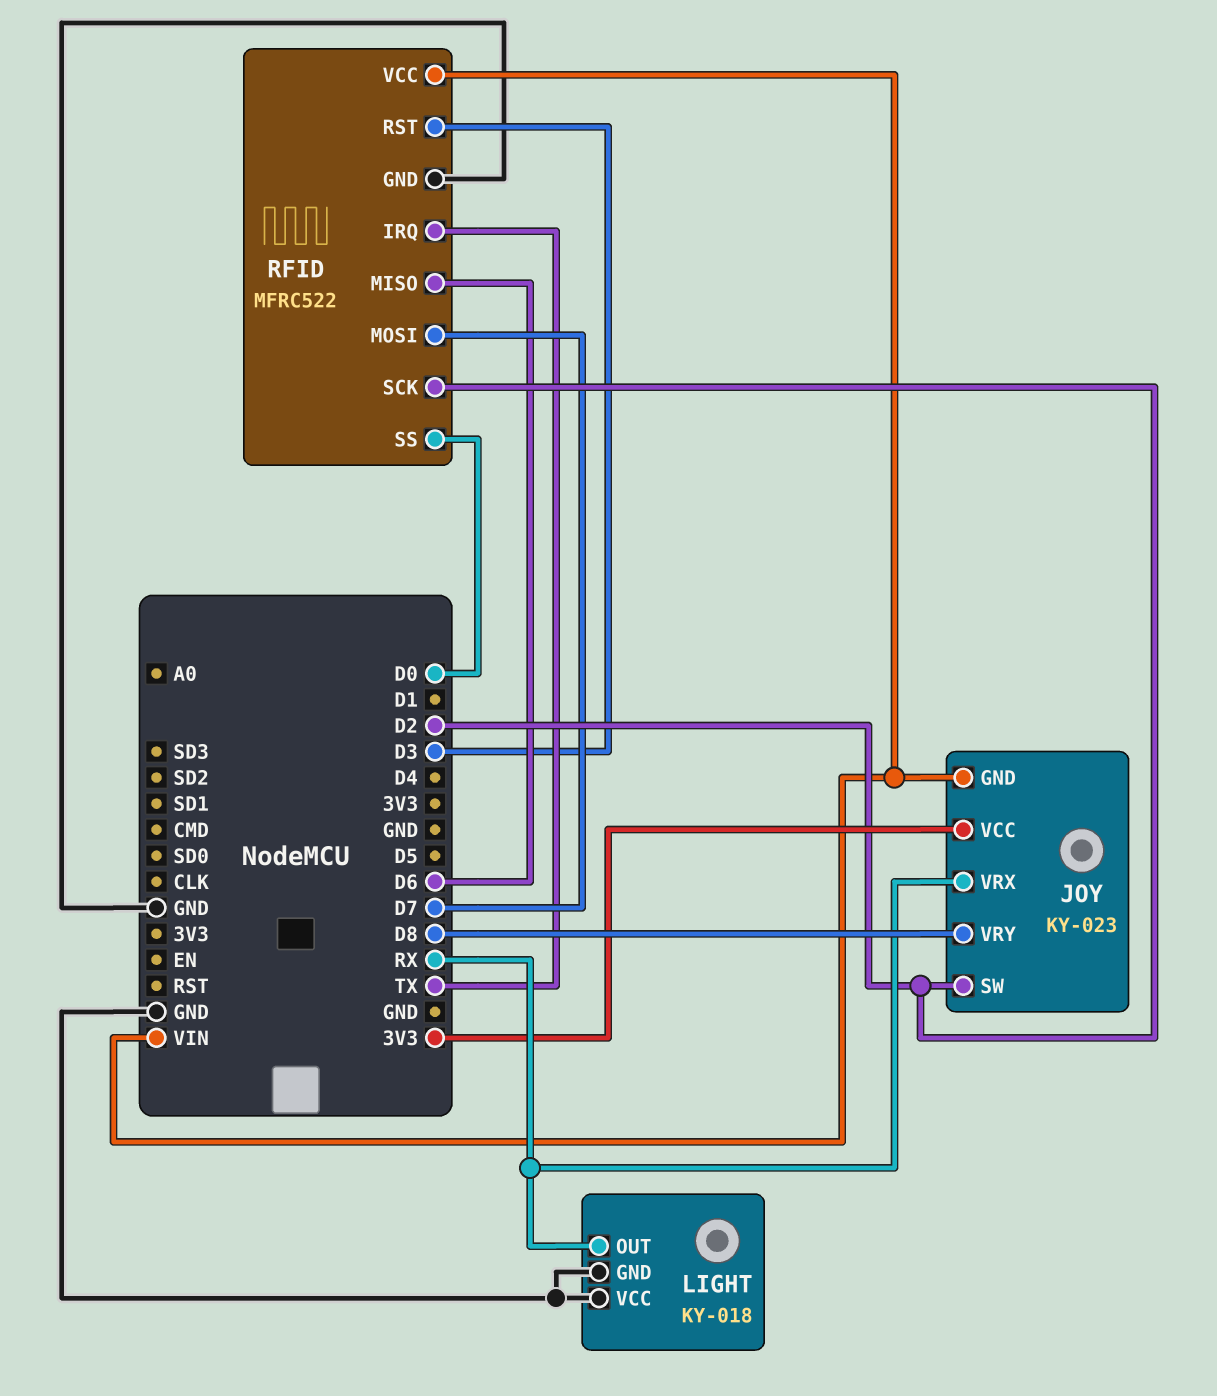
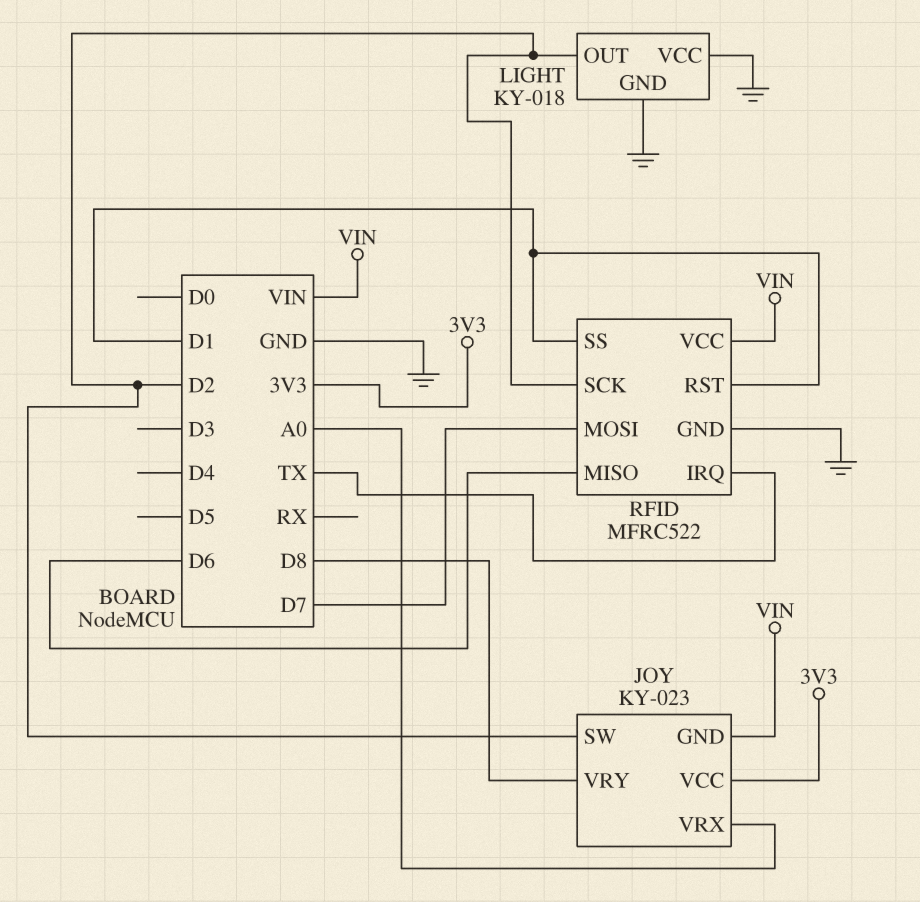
JOY pin VRX: RX -> A0
LIGHT pin OUT: RX -> D2
RFID pin RST: D3 -> D1
RFID pin SS: D0 -> D1

